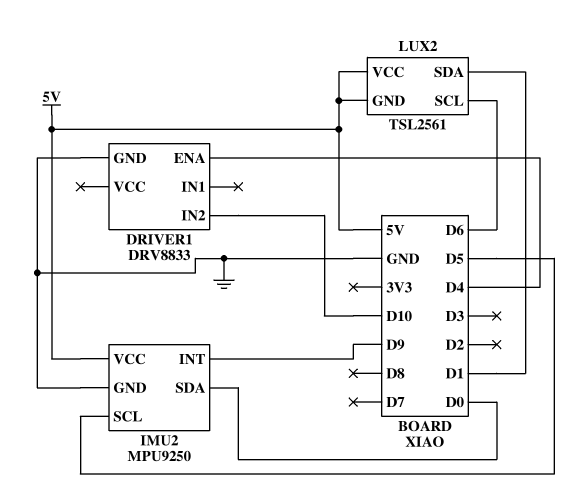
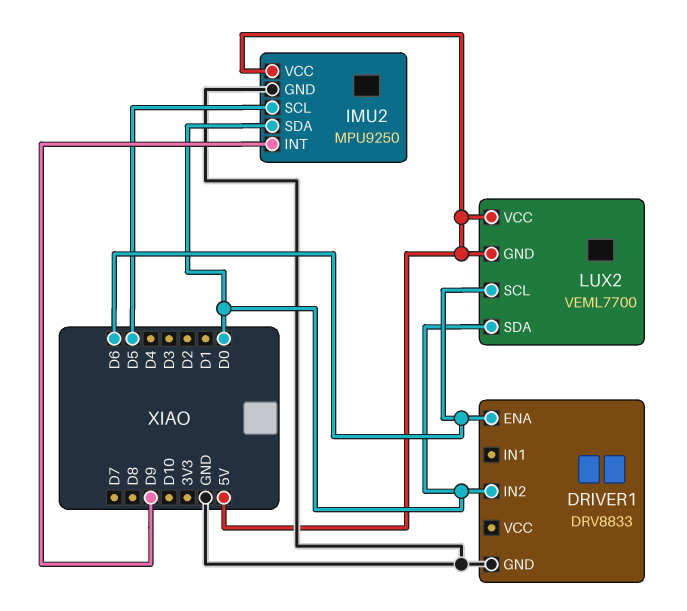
DRIVER1 pin ENA: D4 -> D6
DRIVER1 pin IN2: D10 -> D0
LUX2: TSL2561 -> VEML7700
LUX2 pin SDA: D1 -> D0

